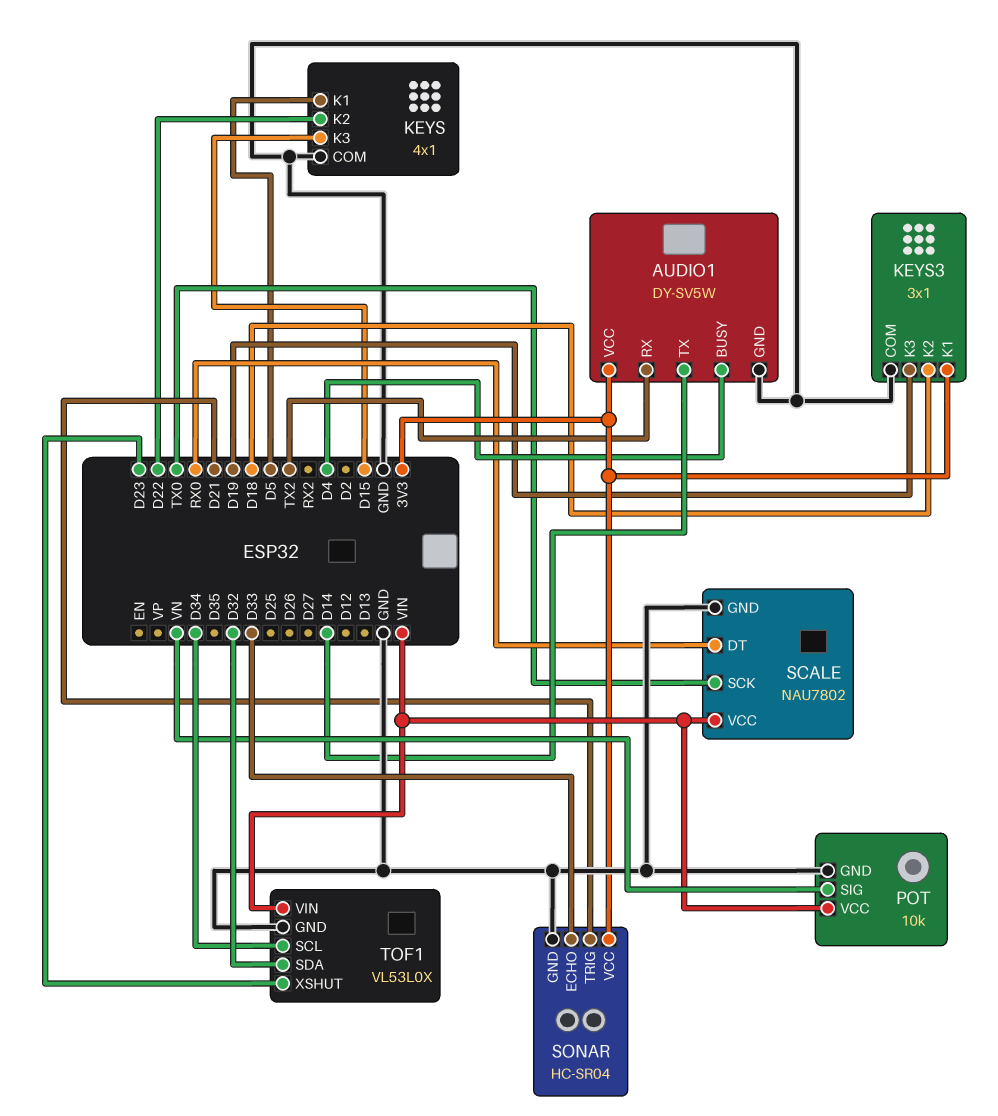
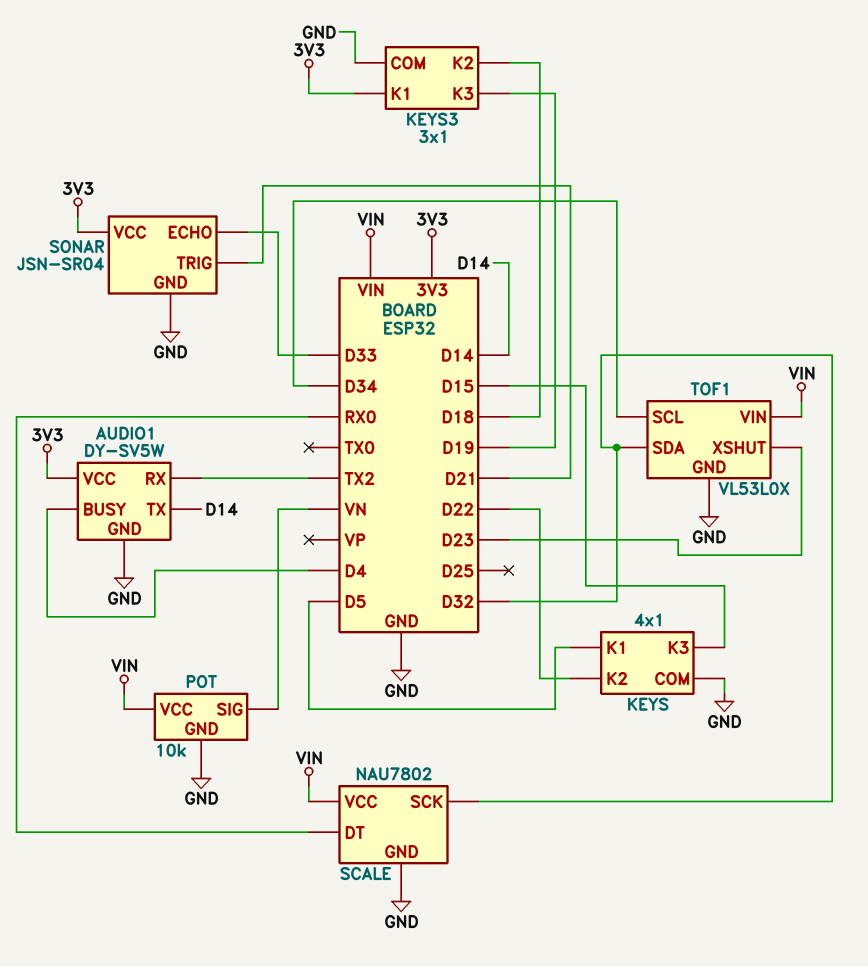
SCALE pin SCK: TX0 -> D32
SONAR: HC-SR04 -> JSN-SR04

